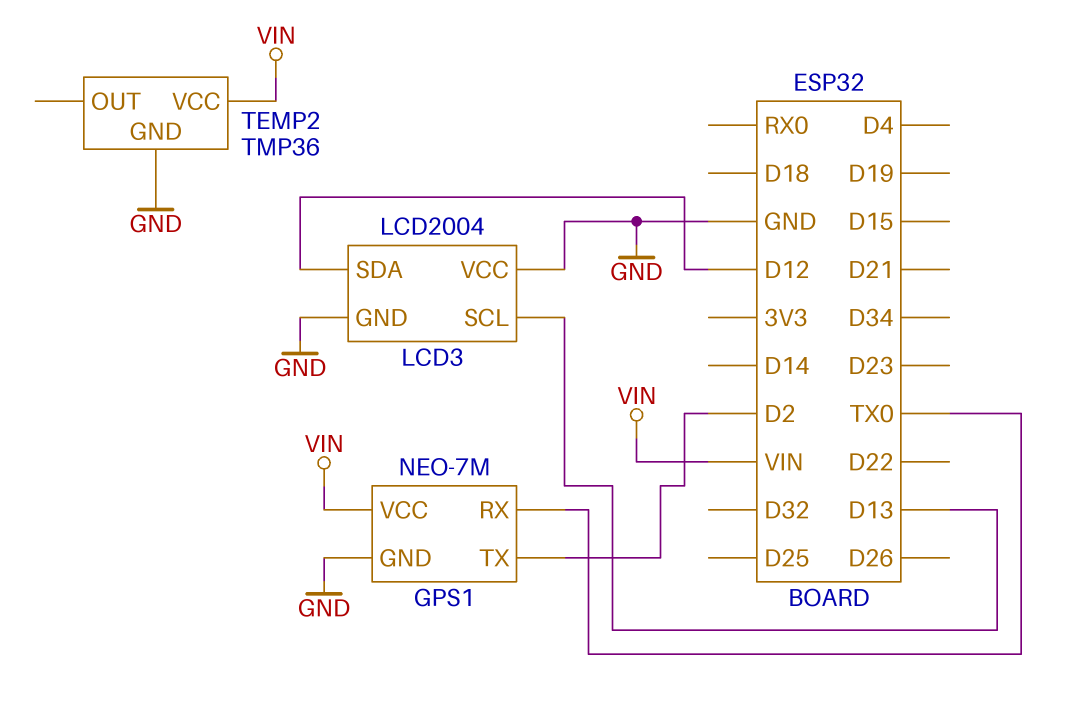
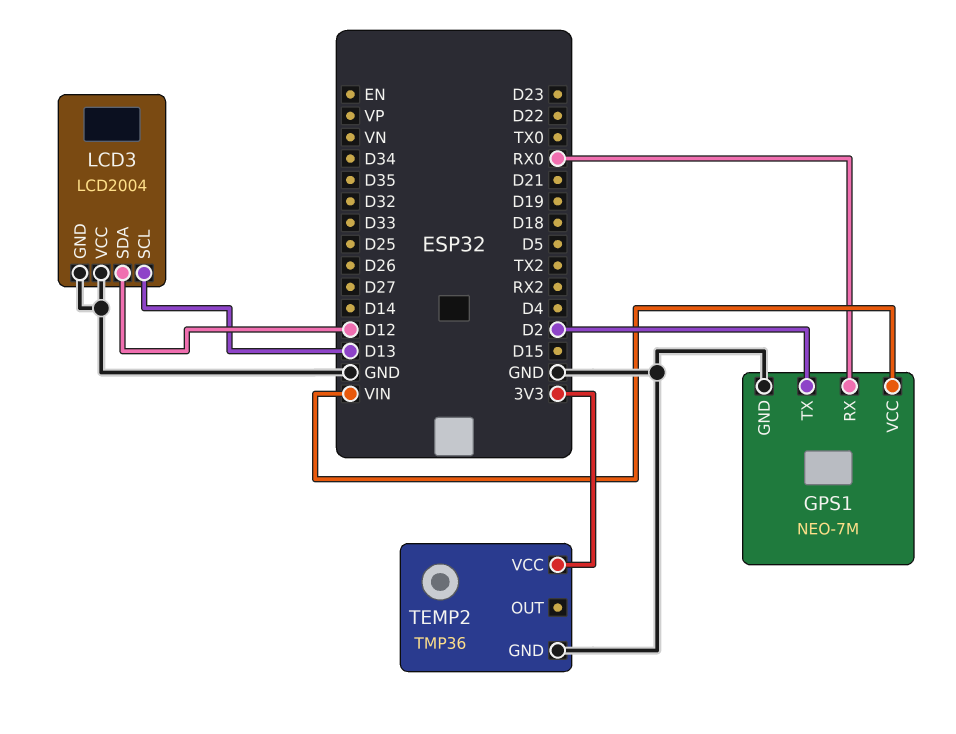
GPS1 pin RX: TX0 -> RX0
TEMP2 pin VCC: VIN -> 3V3

